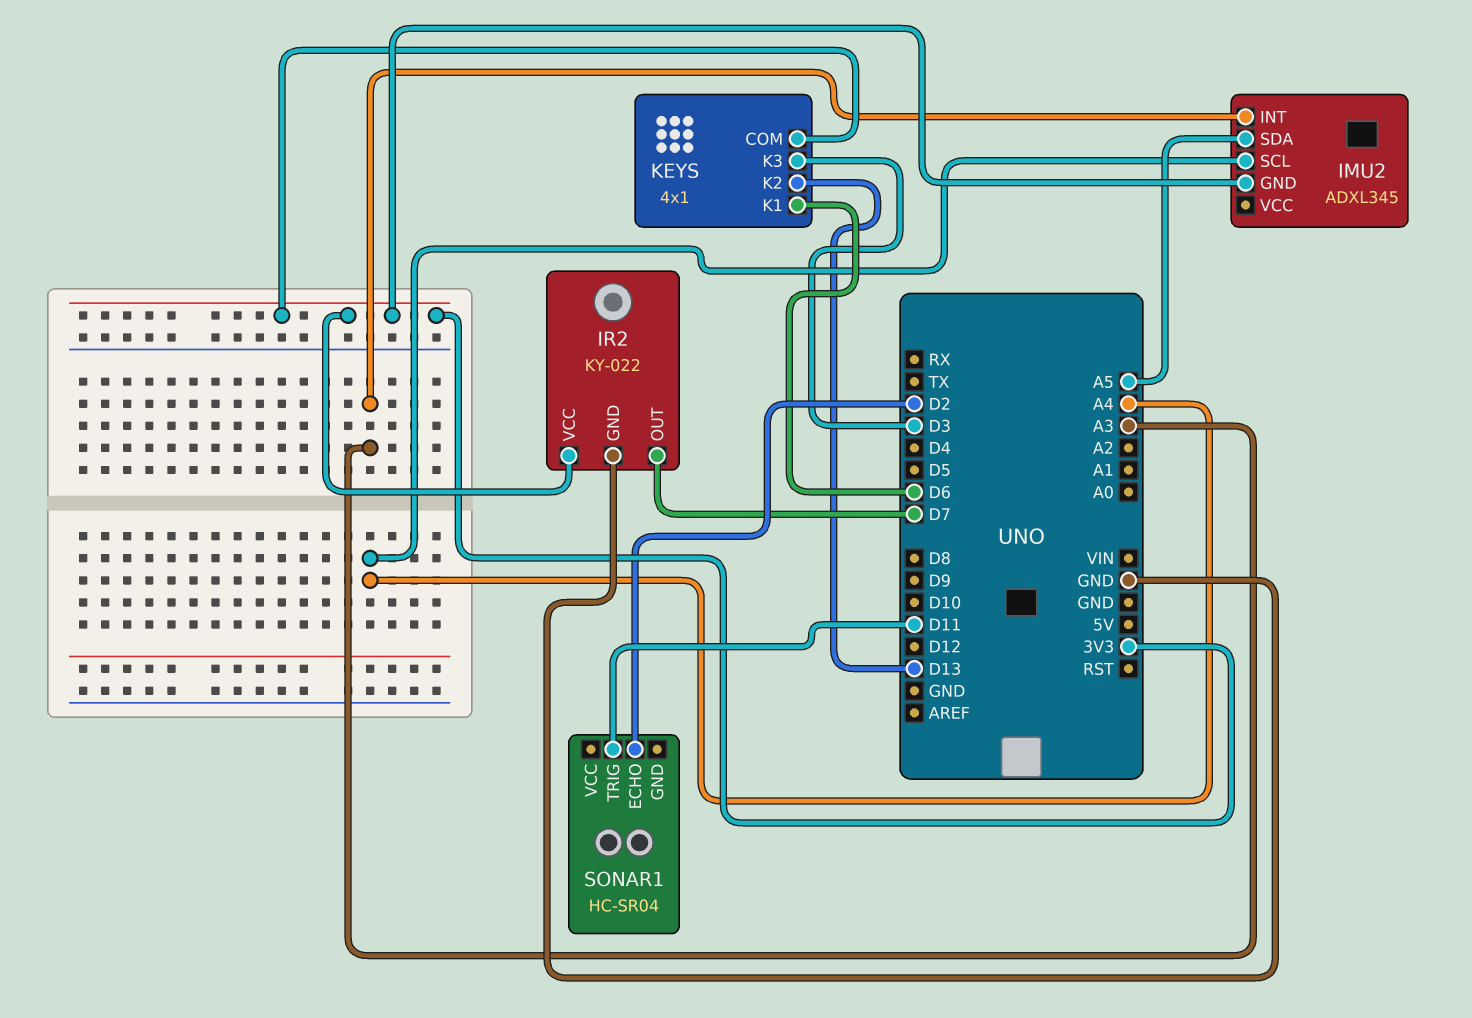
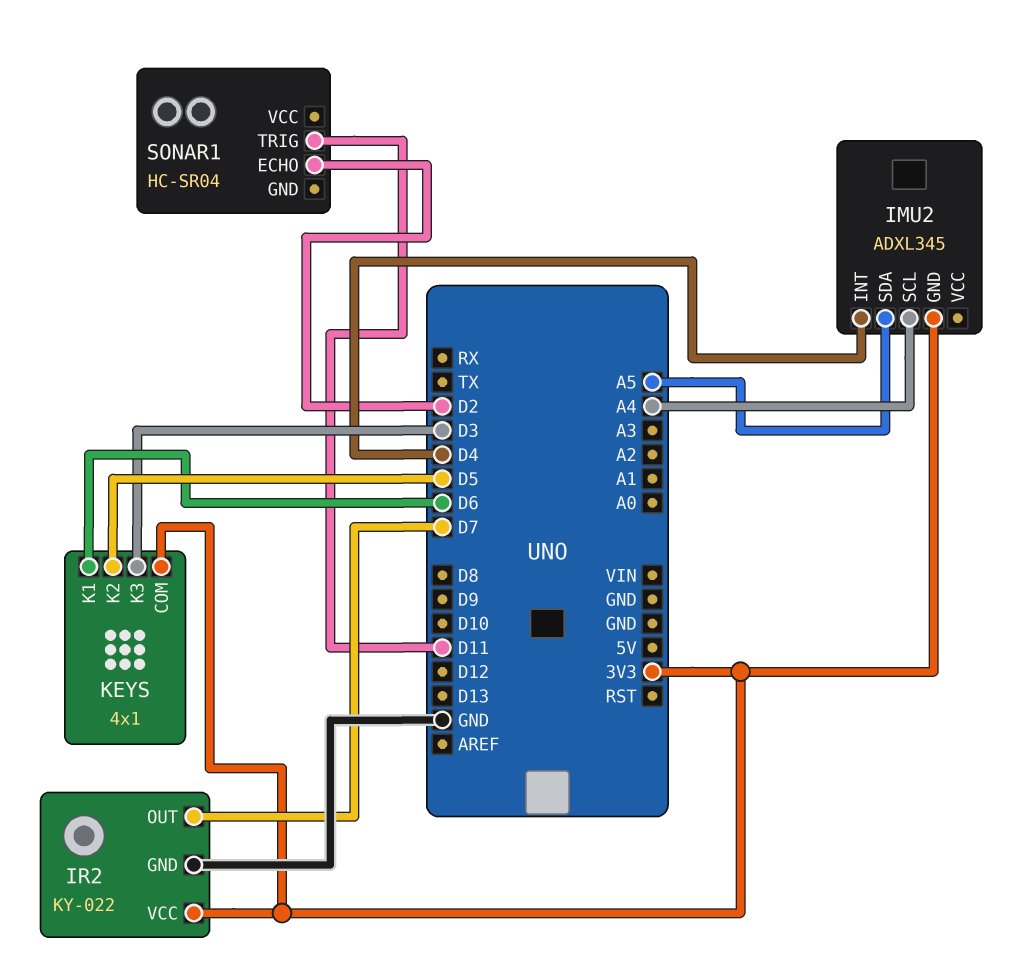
IMU2 pin INT: A3 -> D4
KEYS pin K2: D13 -> D5

